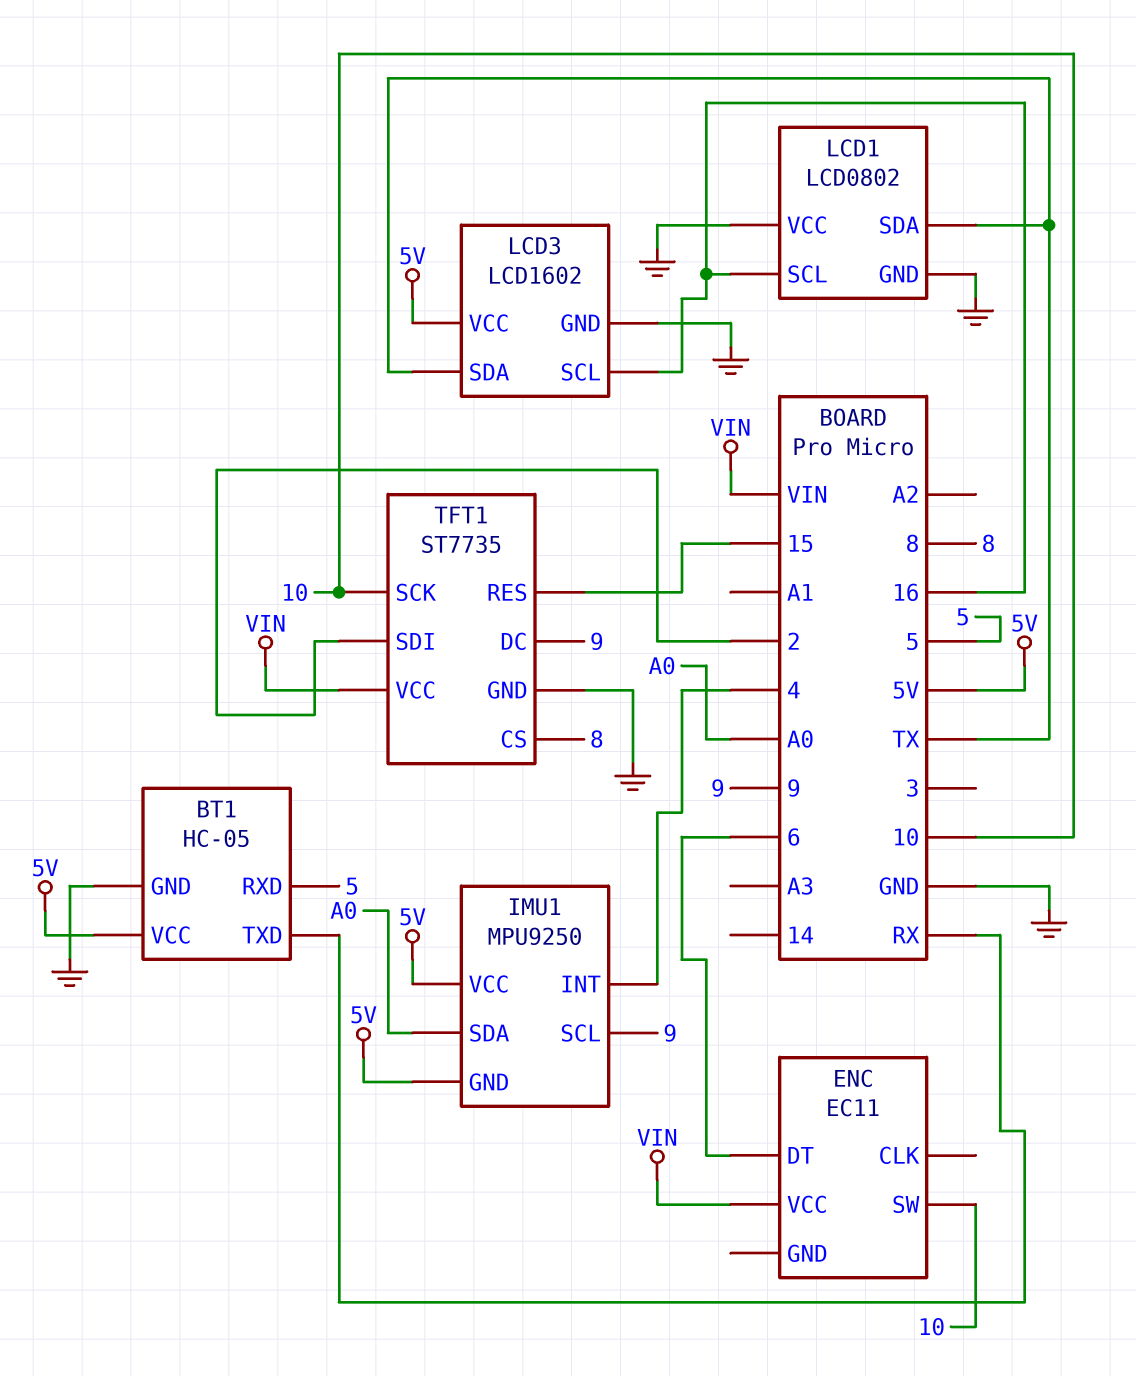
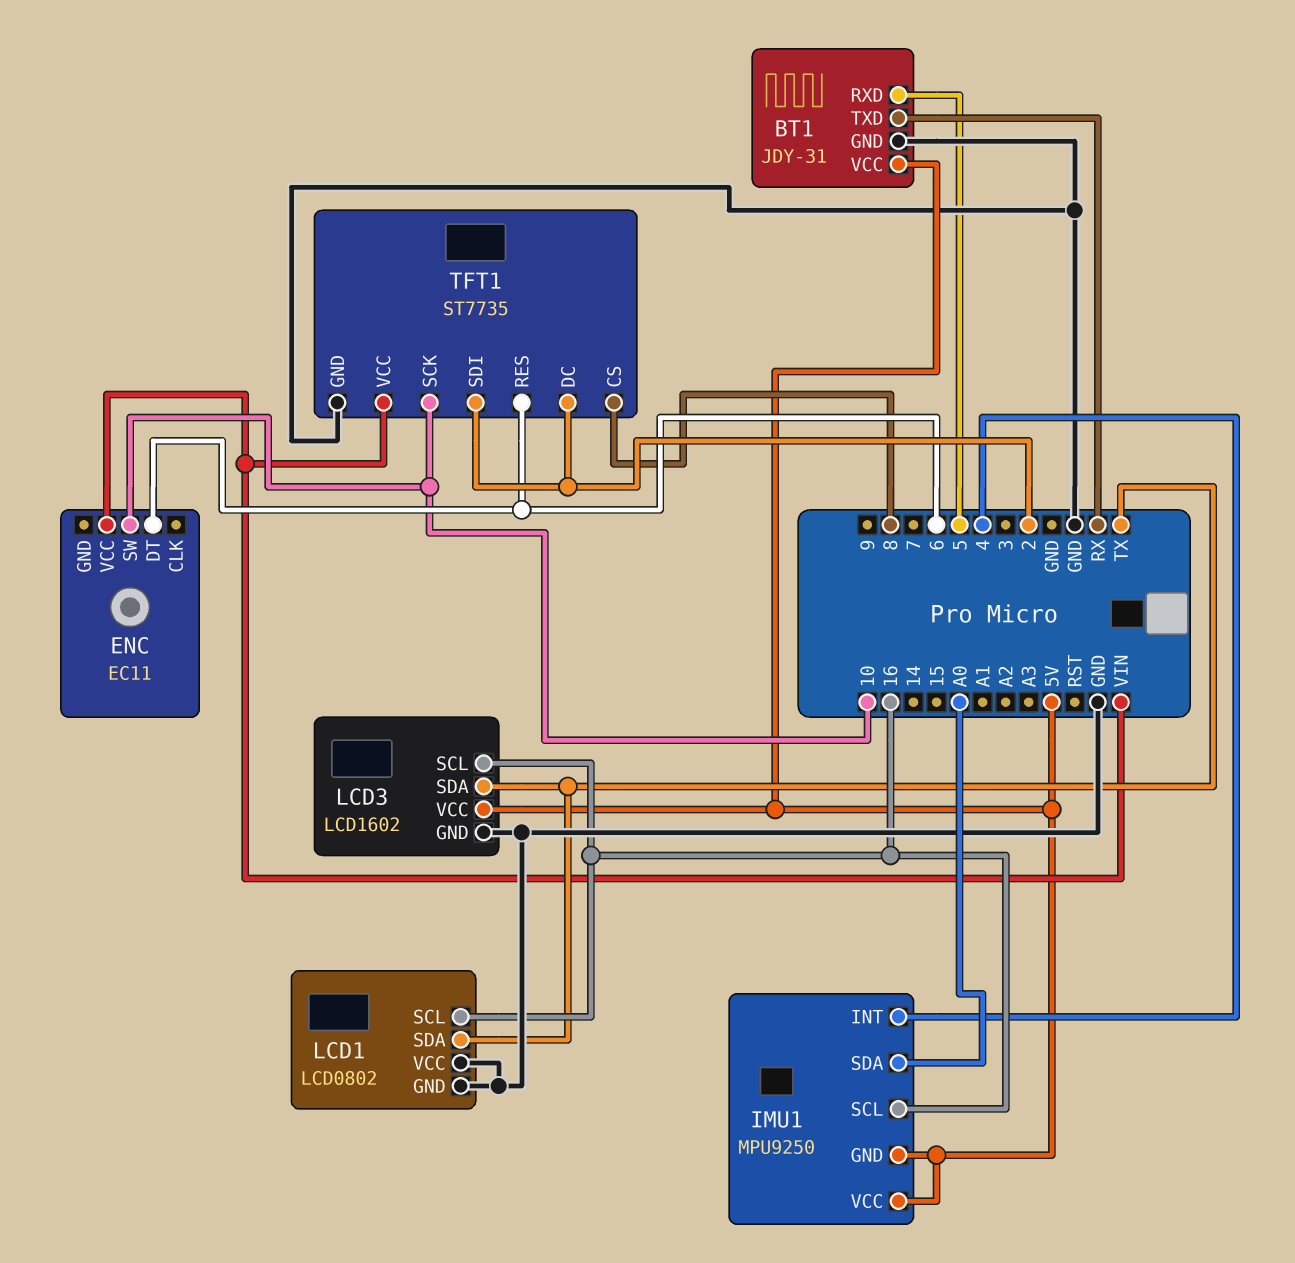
BT1: HC-05 -> JDY-31
IMU1 pin SCL: 9 -> 16
TFT1 pin DC: 9 -> 2
TFT1 pin RES: 15 -> 6

